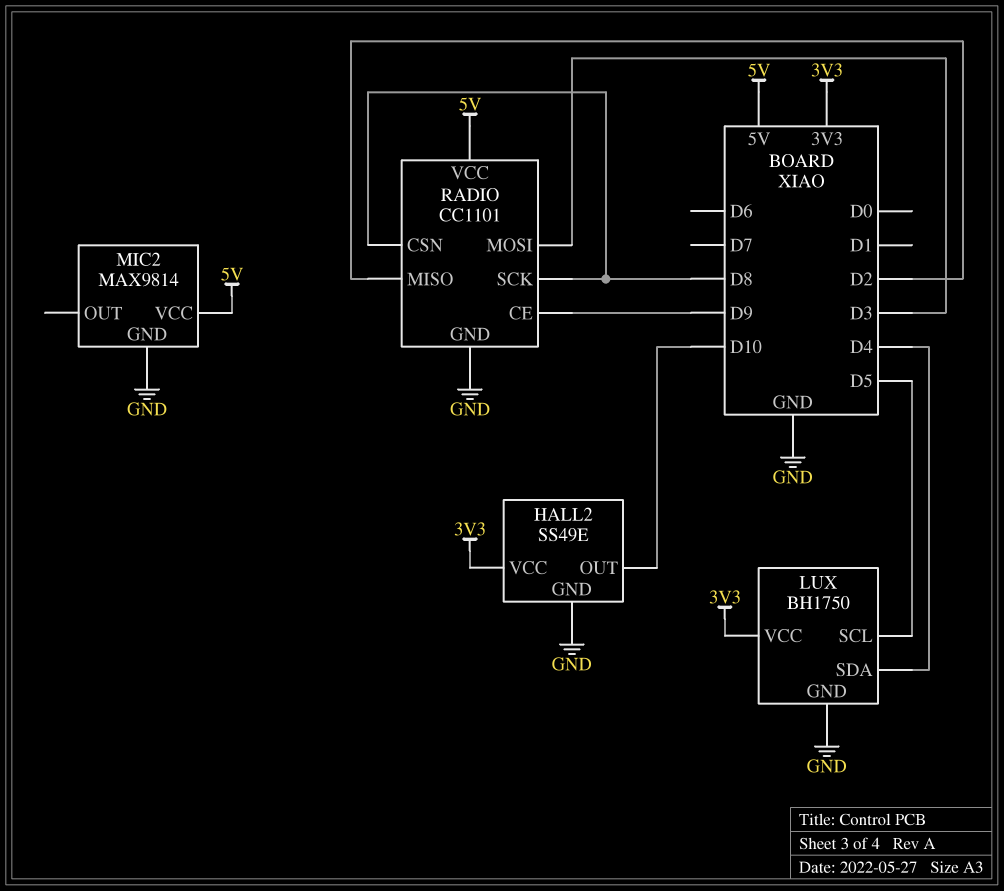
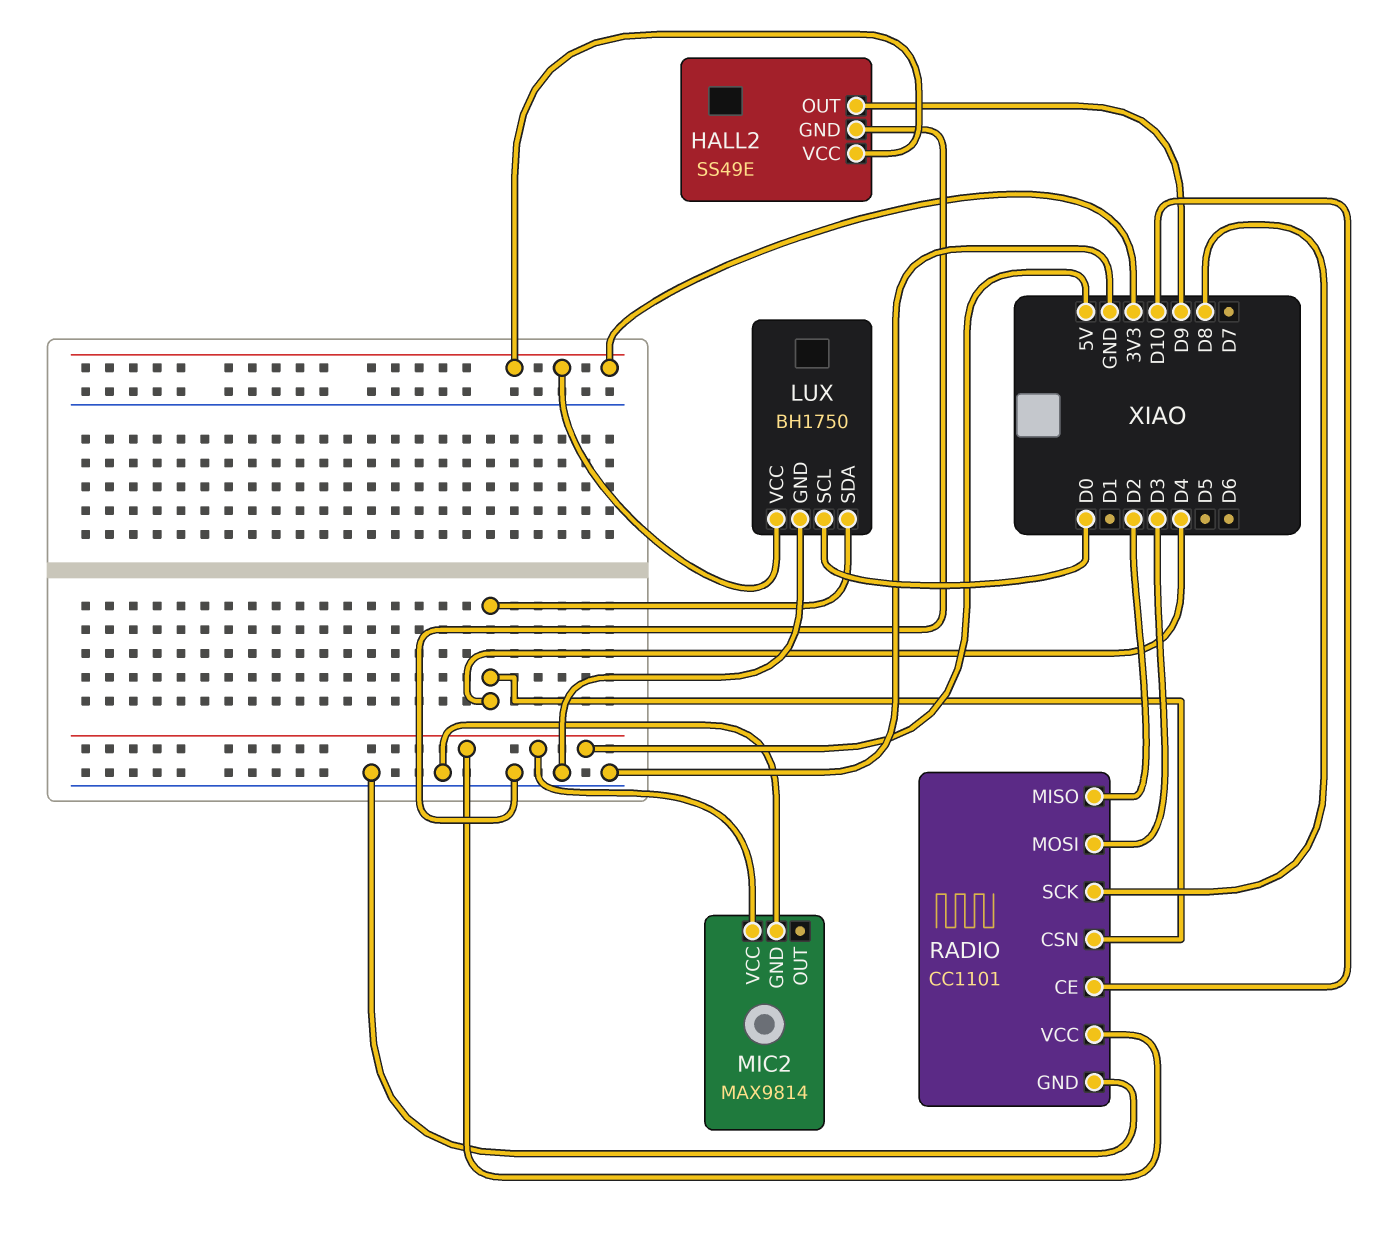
HALL2 pin OUT: D10 -> D9
LUX pin SCL: D5 -> D0
RADIO pin CE: D9 -> D10
RADIO pin CSN: D8 -> D4

